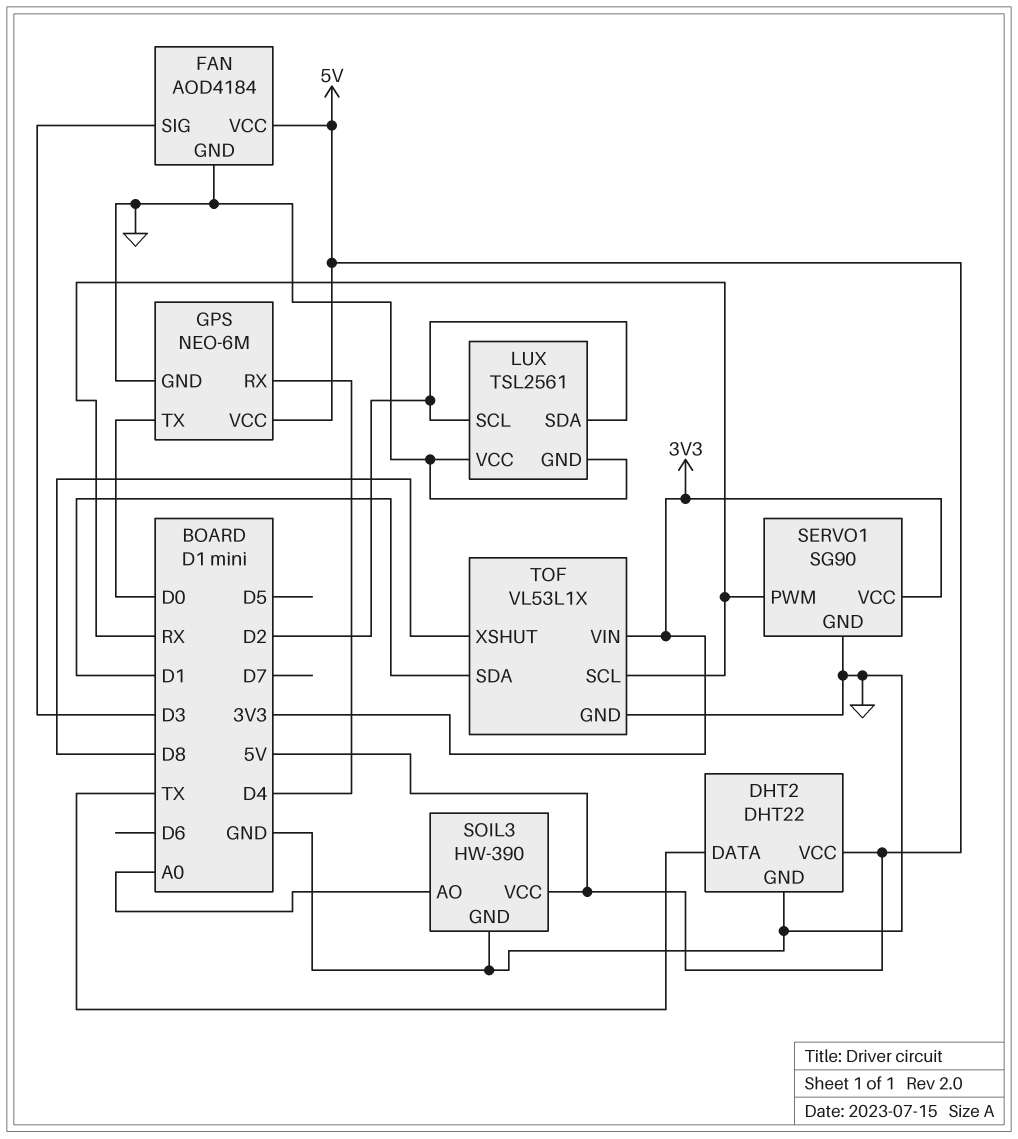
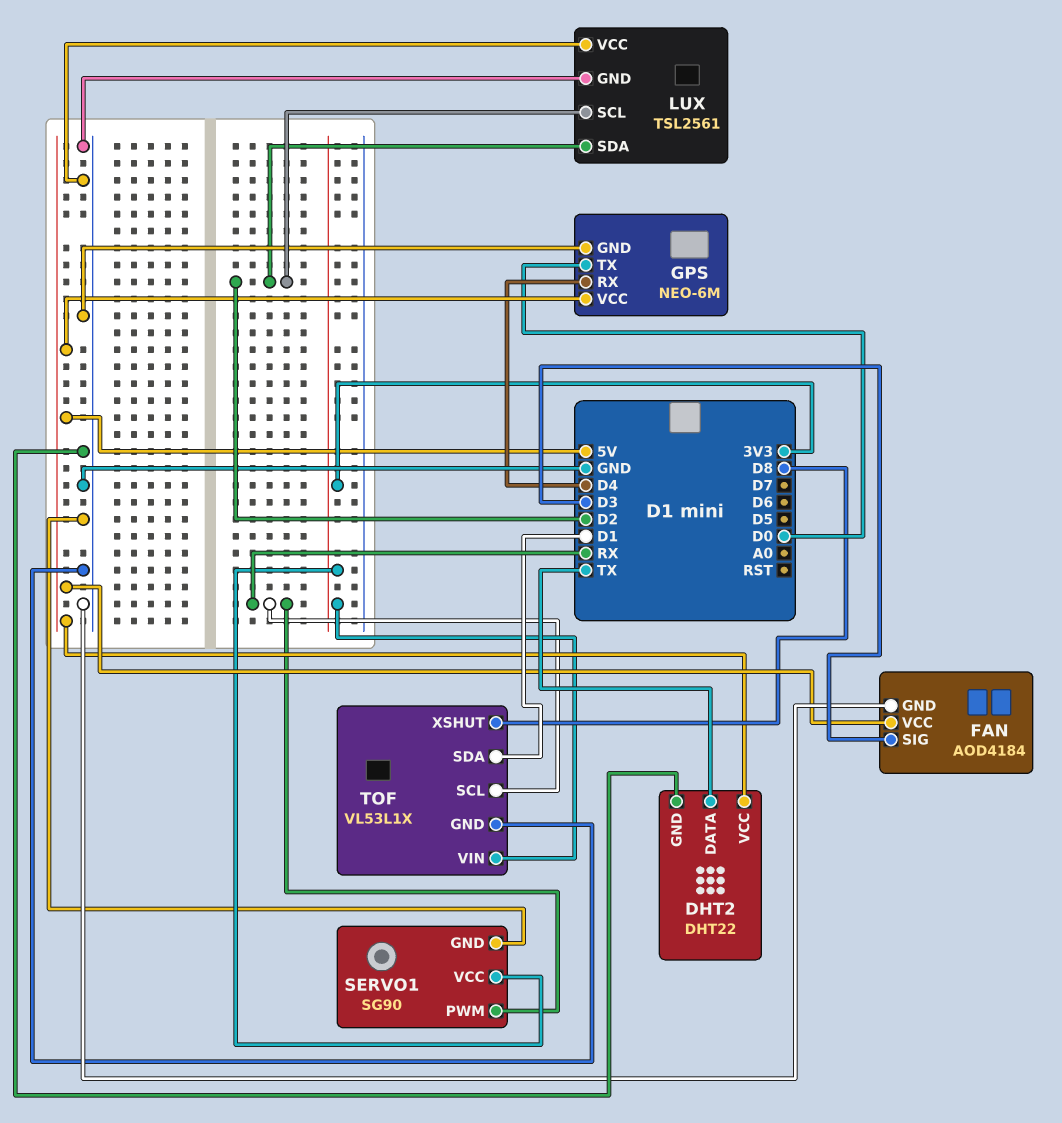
SOIL3: HW-390 -> none
SOIL3 pin AO: A0 -> none
SOIL3 pin GND: GND -> none
SOIL3 pin VCC: 5V -> none

